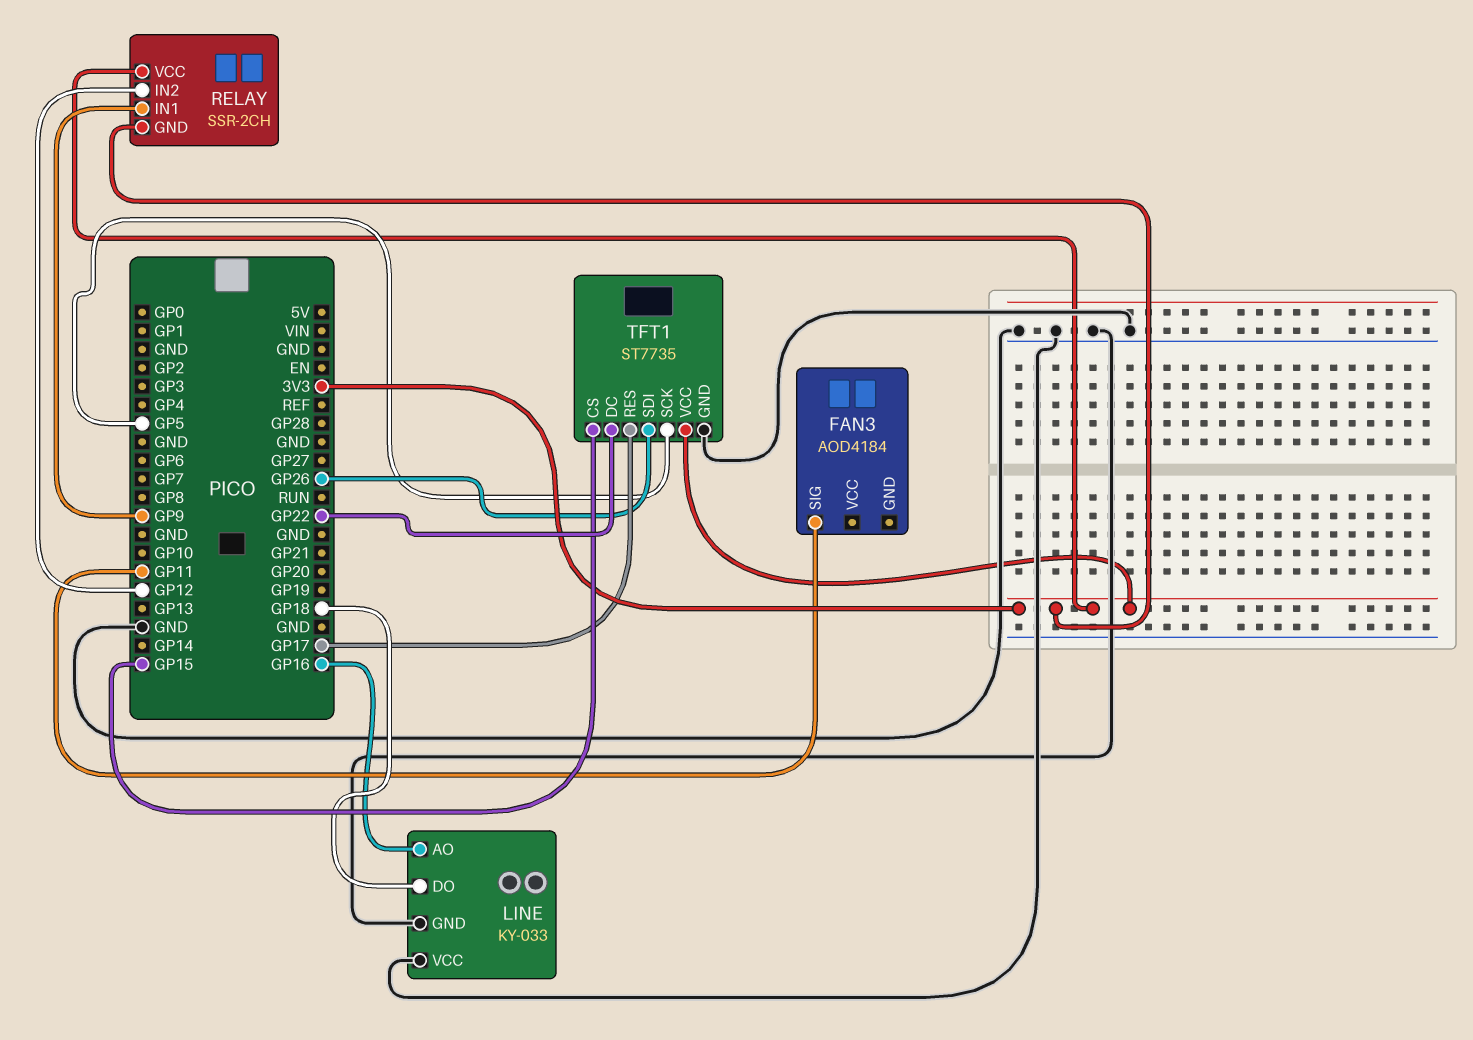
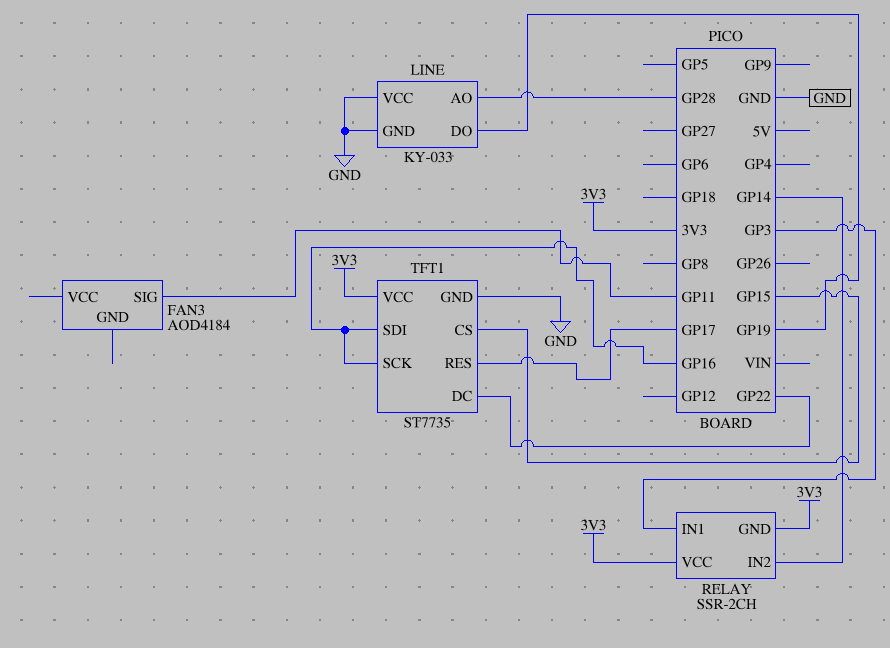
LINE pin AO: GP16 -> GP28
LINE pin DO: GP18 -> GP19
RELAY pin IN1: GP9 -> GP3
RELAY pin IN2: GP12 -> GP14
TFT1 pin SCK: GP5 -> GP16
TFT1 pin SDI: GP26 -> GP16

